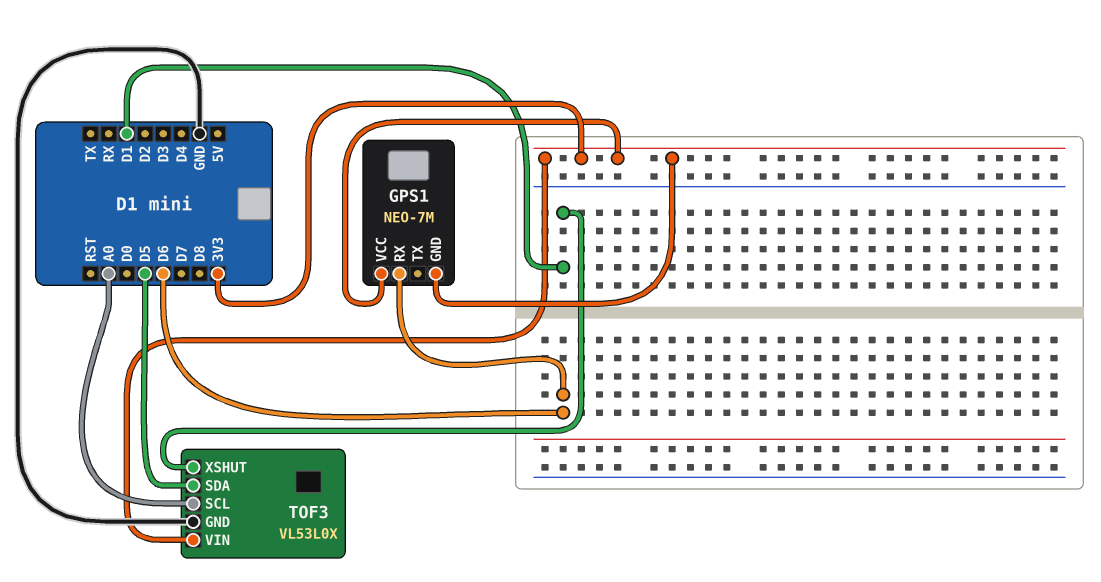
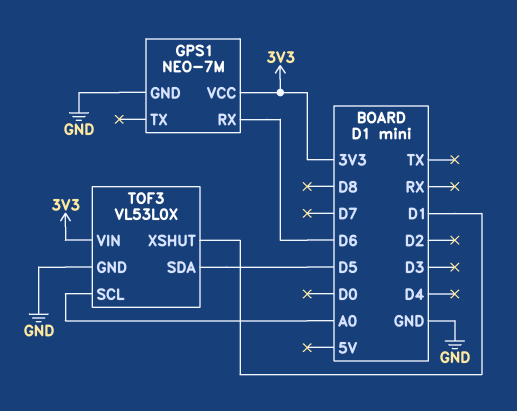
GPS1 pin GND: 3V3 -> GND

